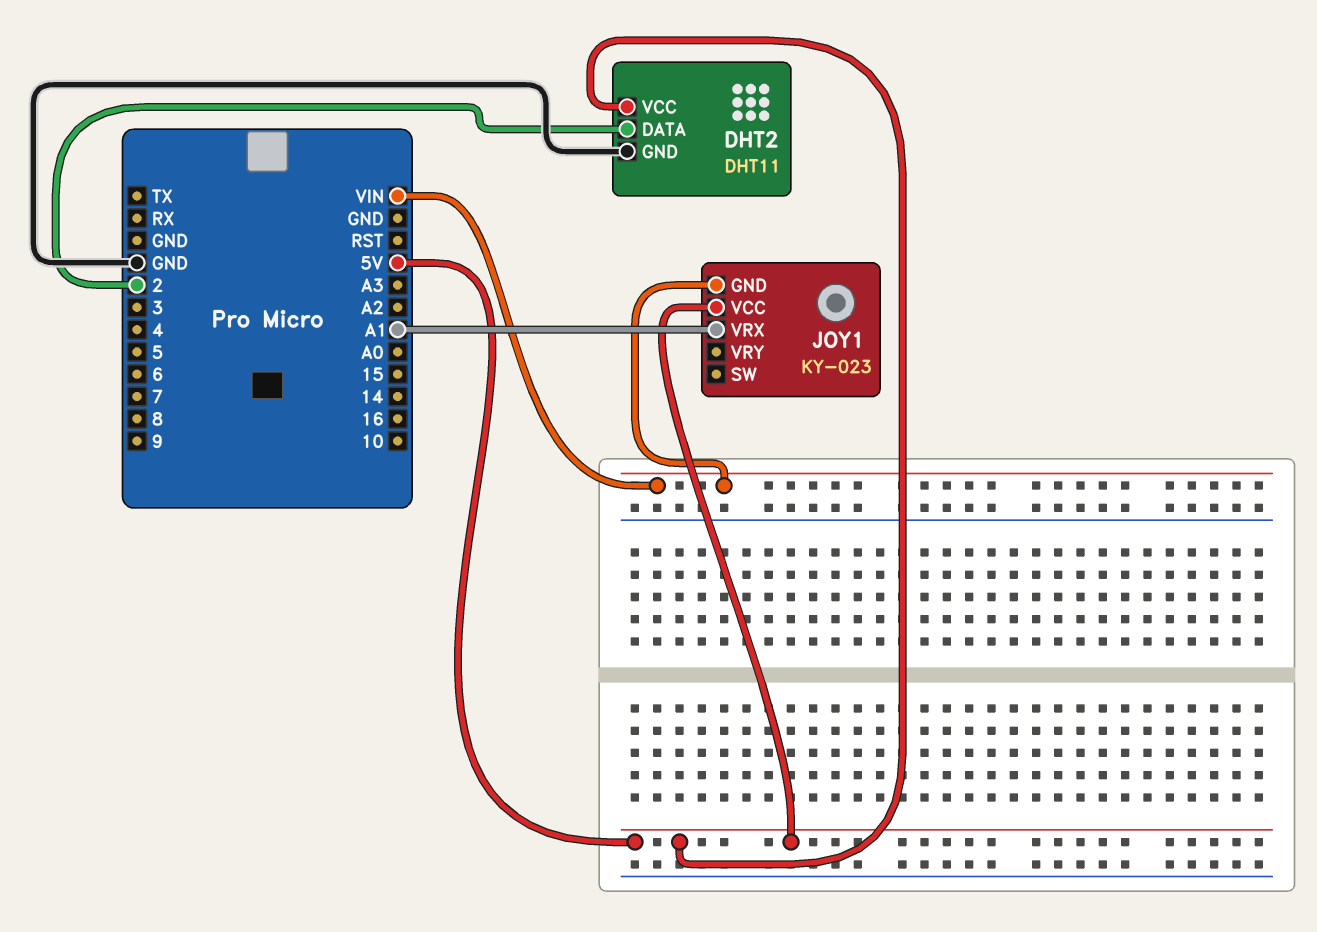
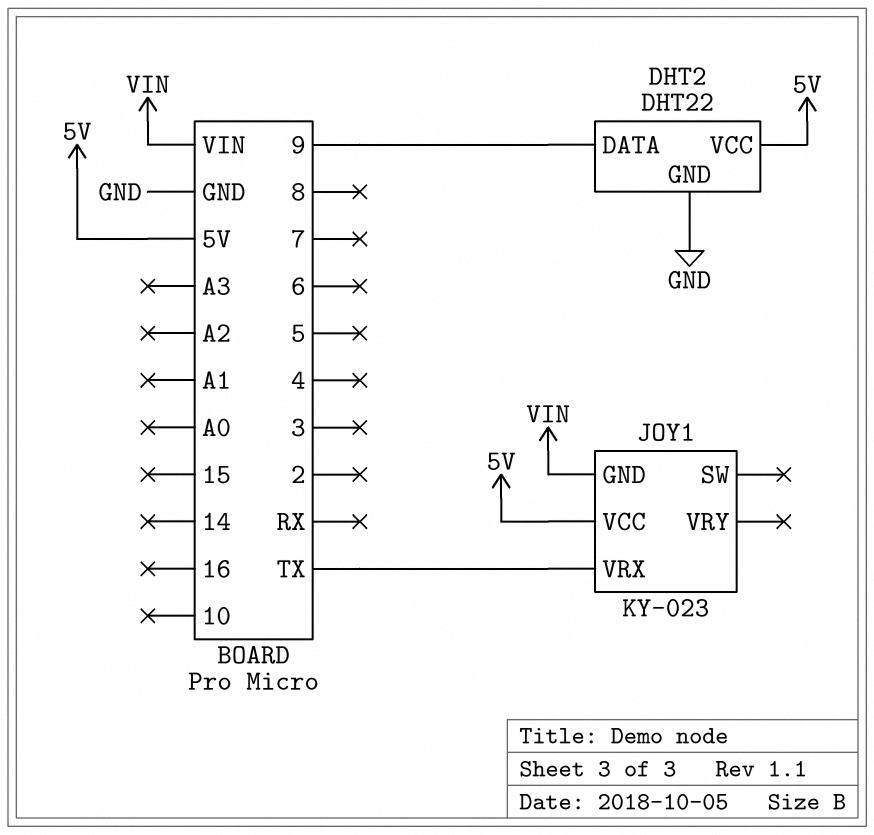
DHT2: DHT11 -> DHT22
DHT2 pin DATA: 2 -> 9
JOY1 pin VRX: A1 -> TX

